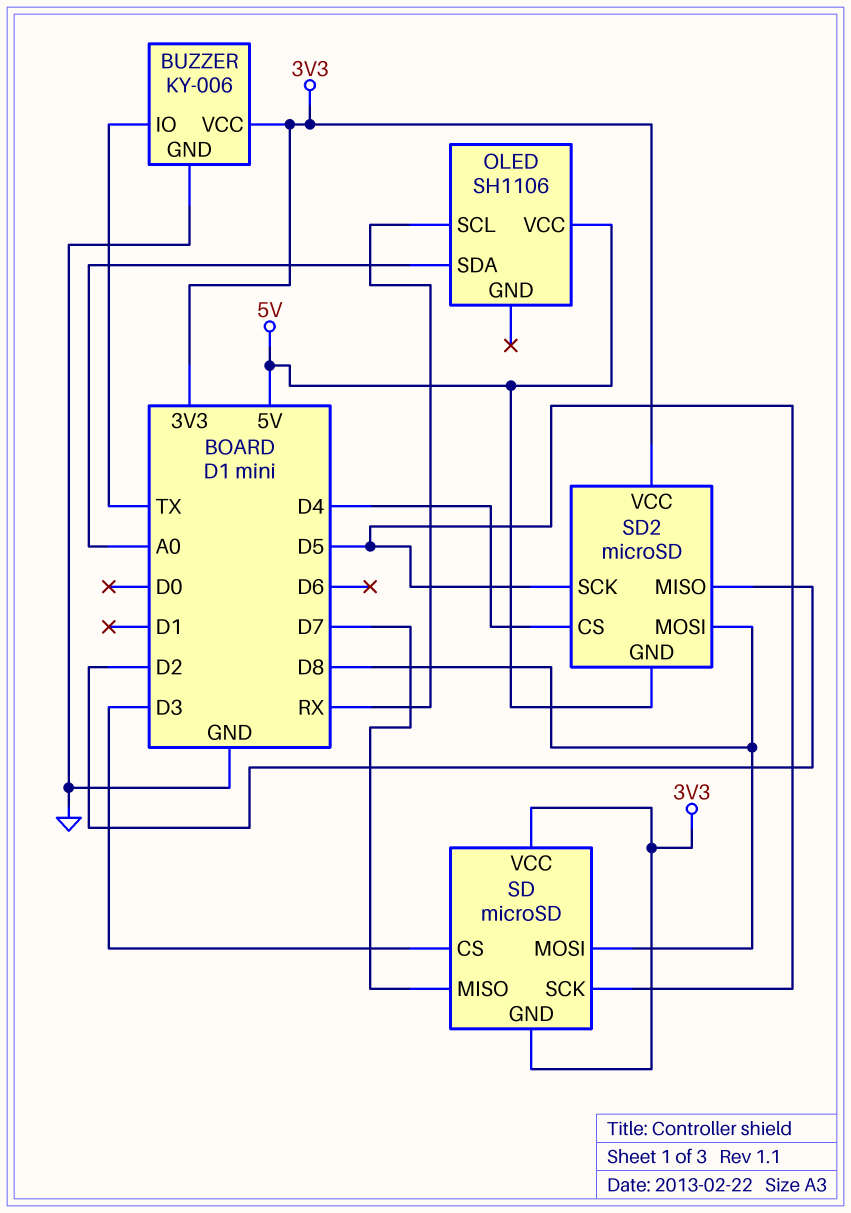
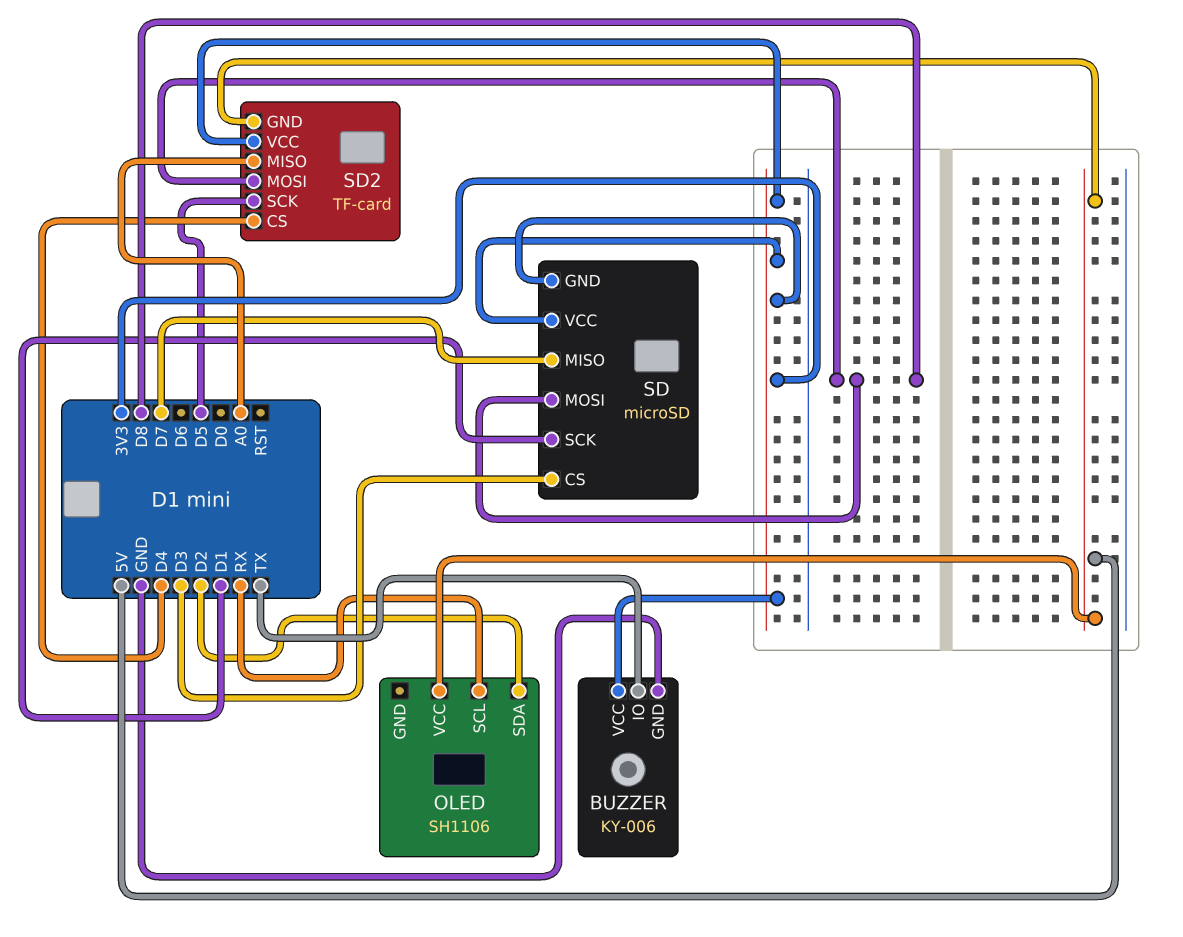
OLED pin SDA: A0 -> D2
SD pin SCK: D5 -> D1
SD2: microSD -> TF-card
SD2 pin MISO: D2 -> A0

